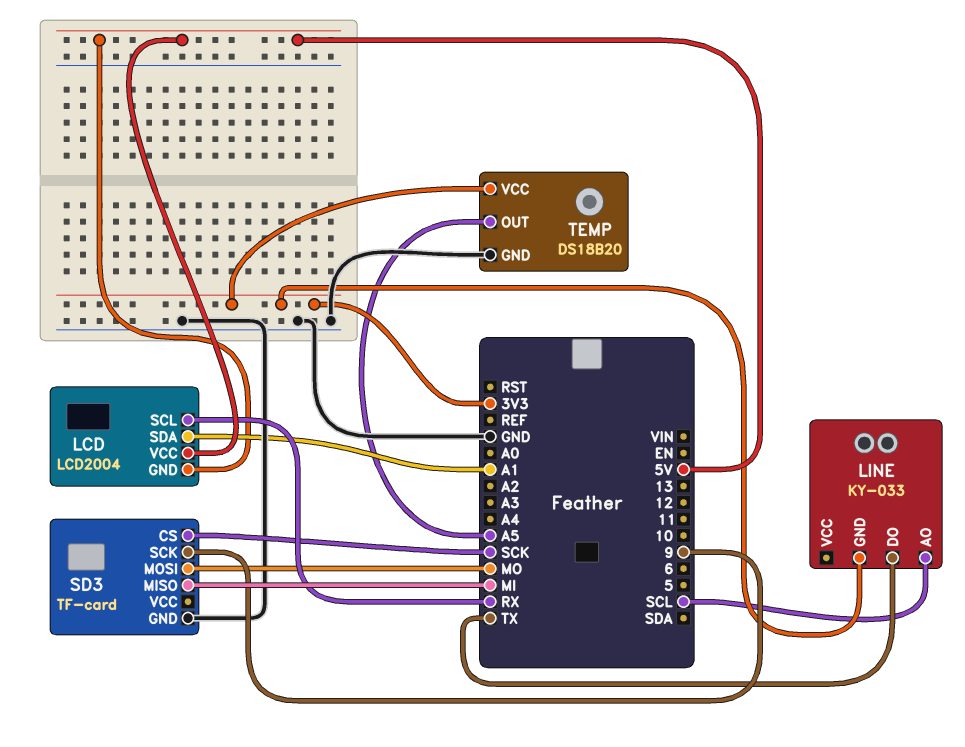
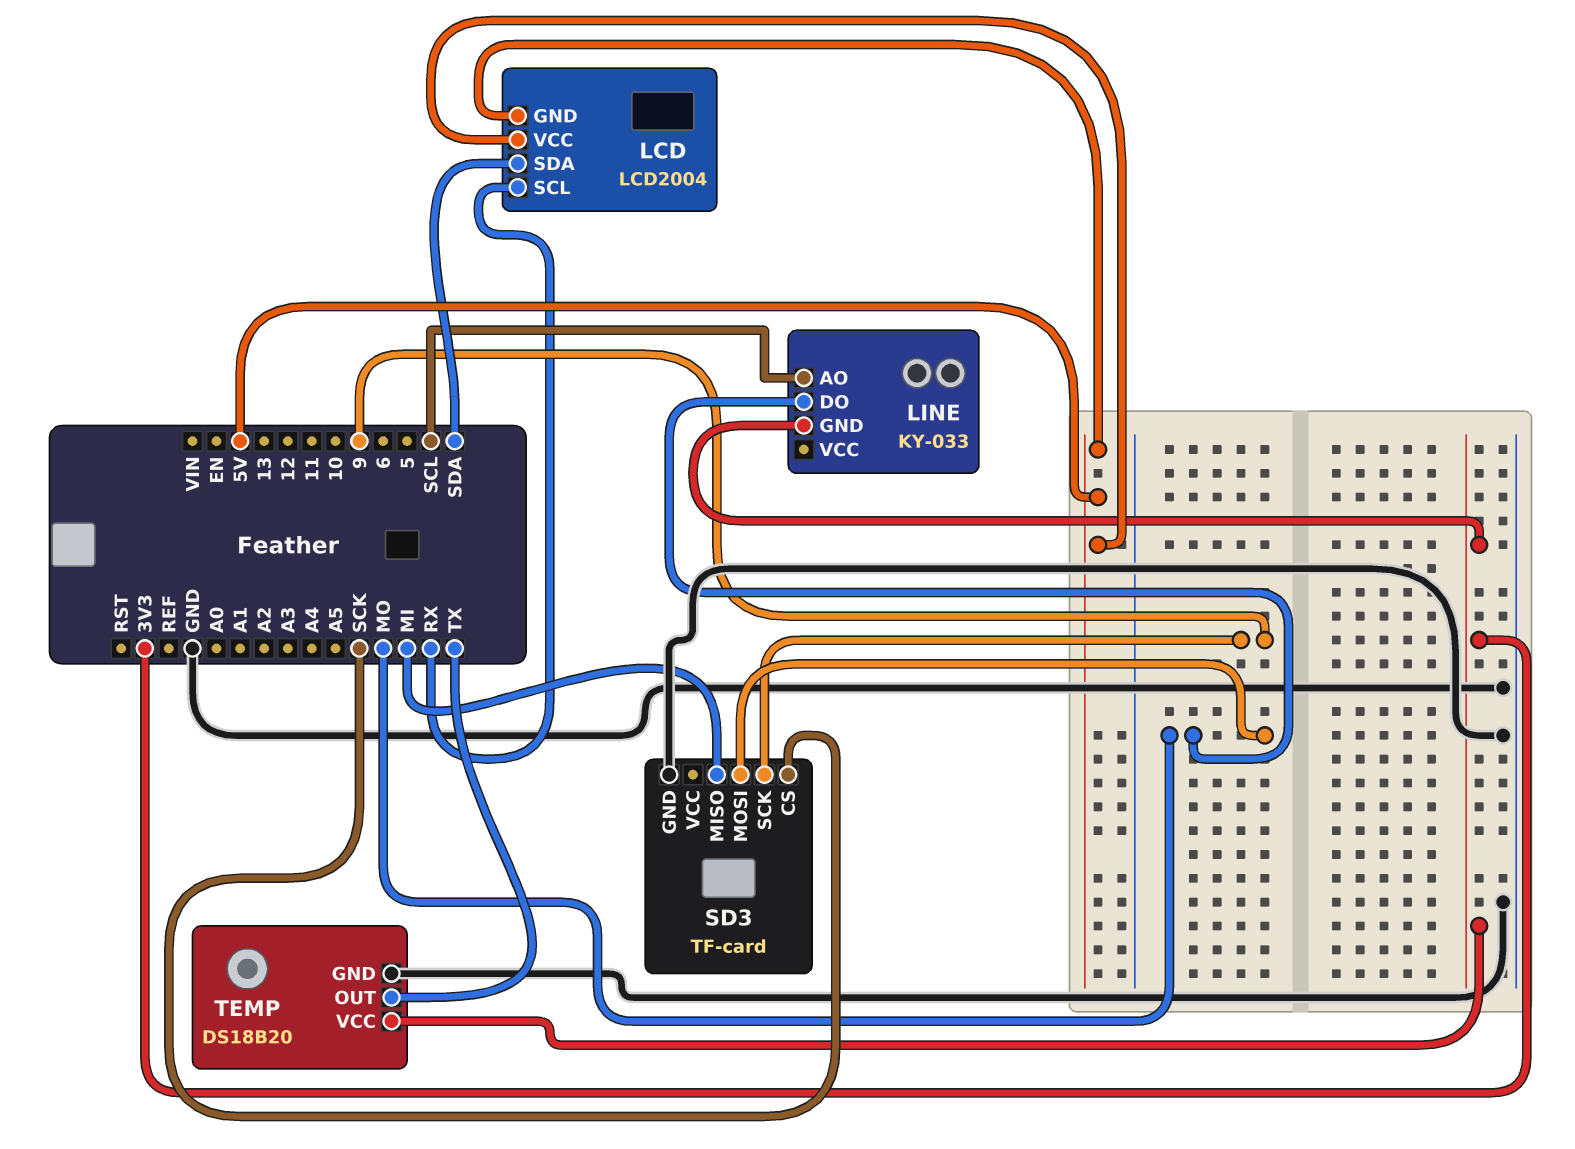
LCD pin SDA: A1 -> SDA
LINE pin DO: TX -> MO
TEMP pin OUT: A5 -> TX

